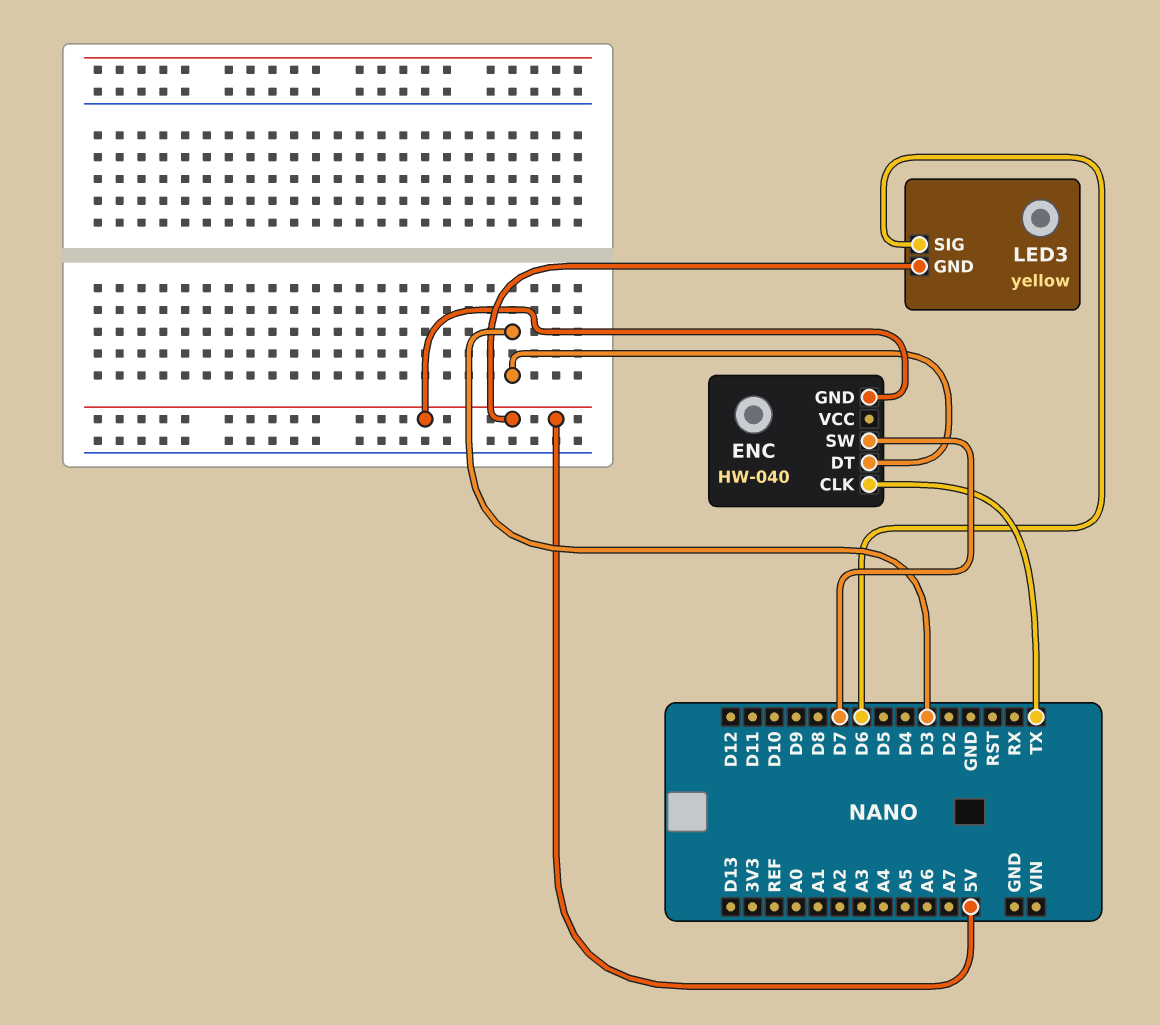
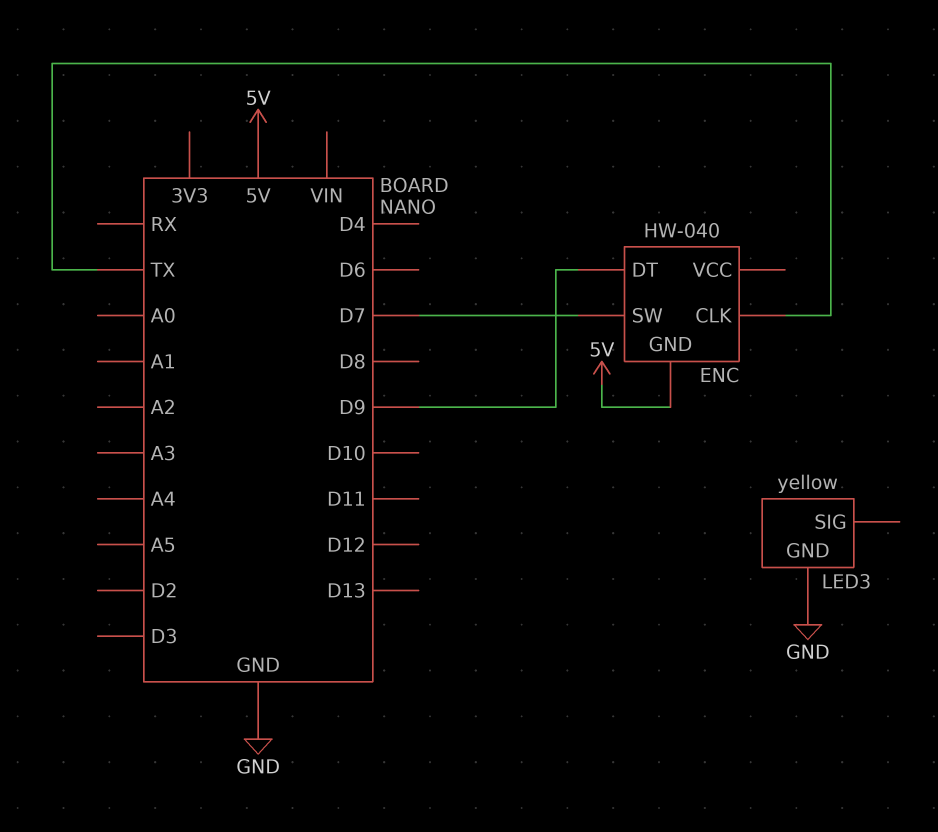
ENC pin DT: D3 -> D9
LED3 pin GND: 5V -> GND
LED3 pin SIG: D6 -> none

